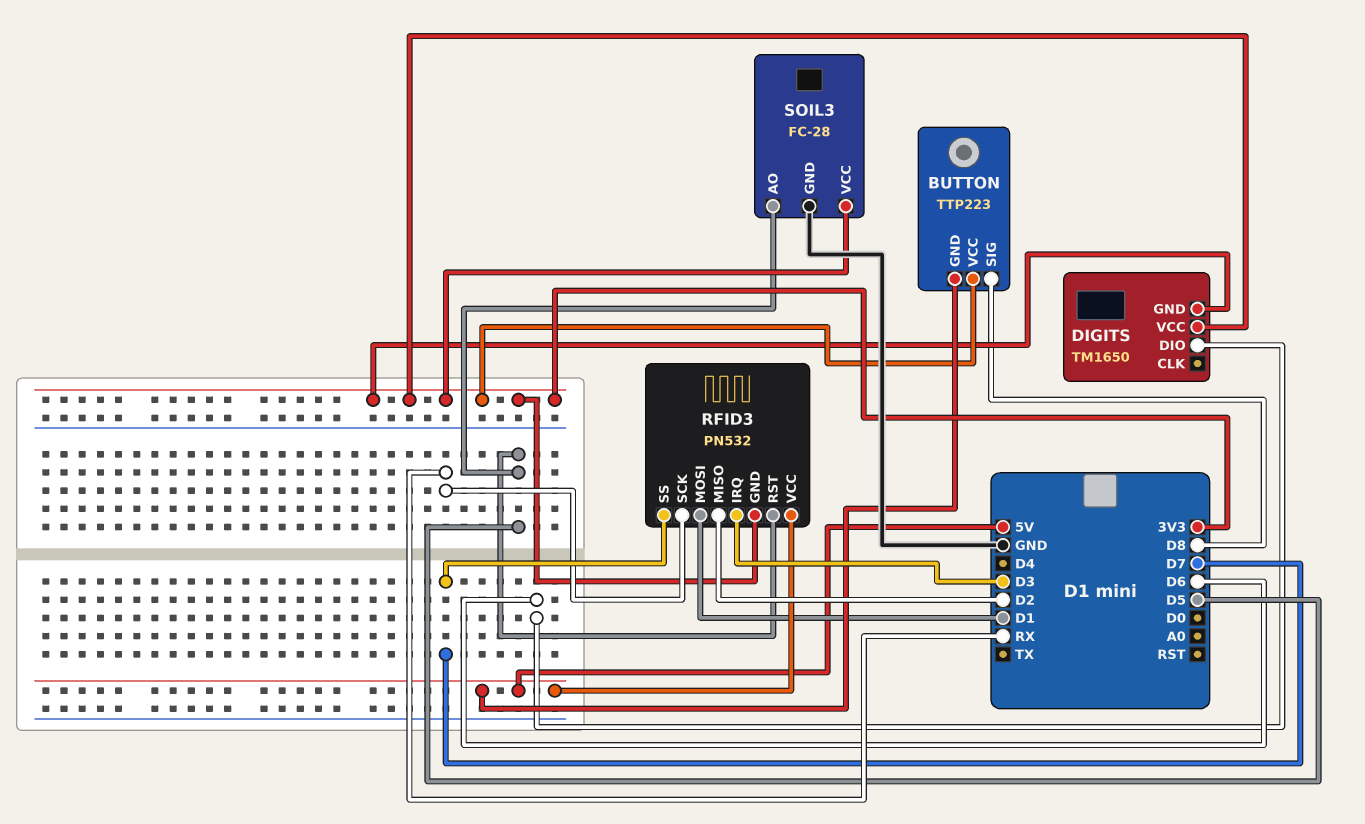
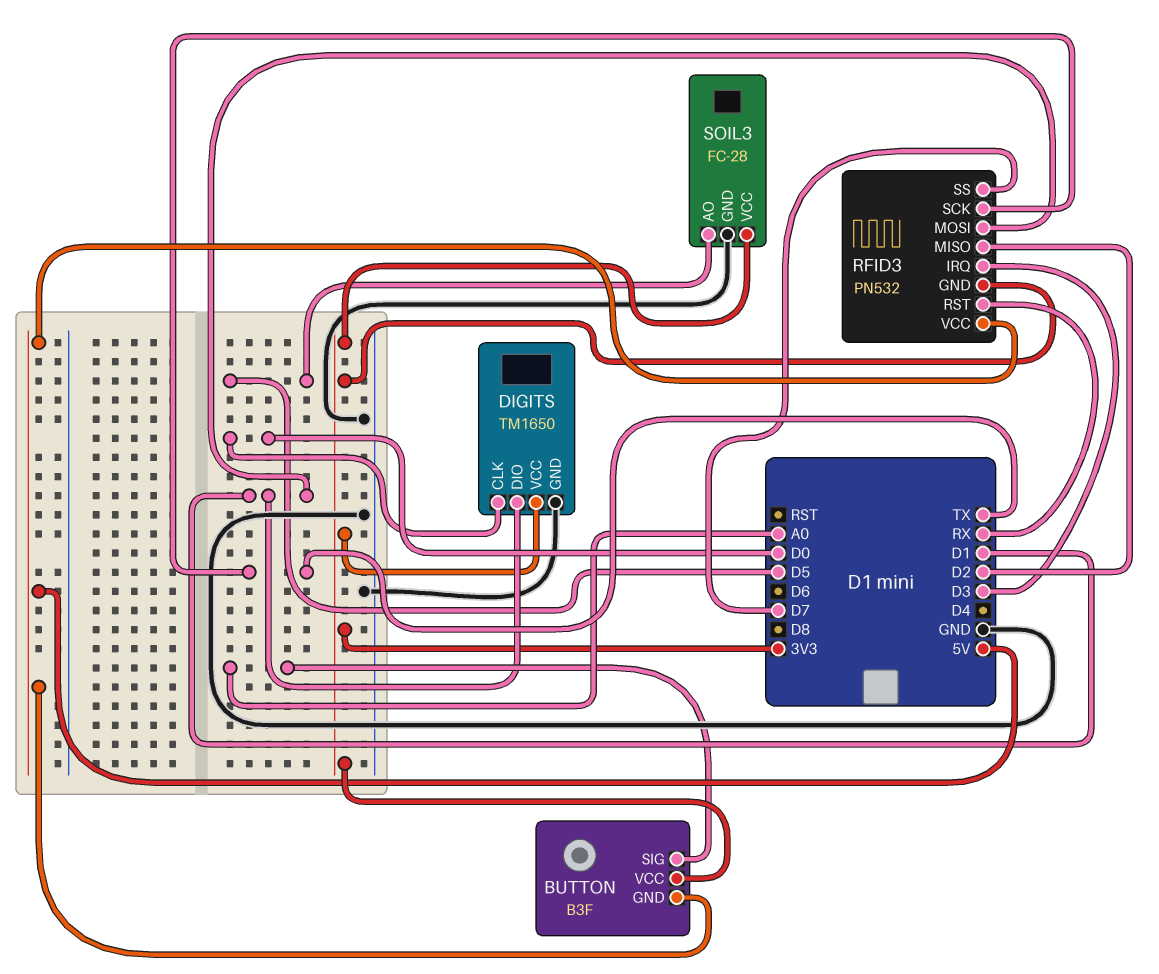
BUTTON: TTP223 -> B3F
BUTTON pin SIG: D8 -> A0
DIGITS pin CLK: none -> D0
DIGITS pin DIO: D6 -> D1
DIGITS pin GND: 3V3 -> GND
RFID3 pin RST: D5 -> RX
RFID3 pin SCK: RX -> TX

